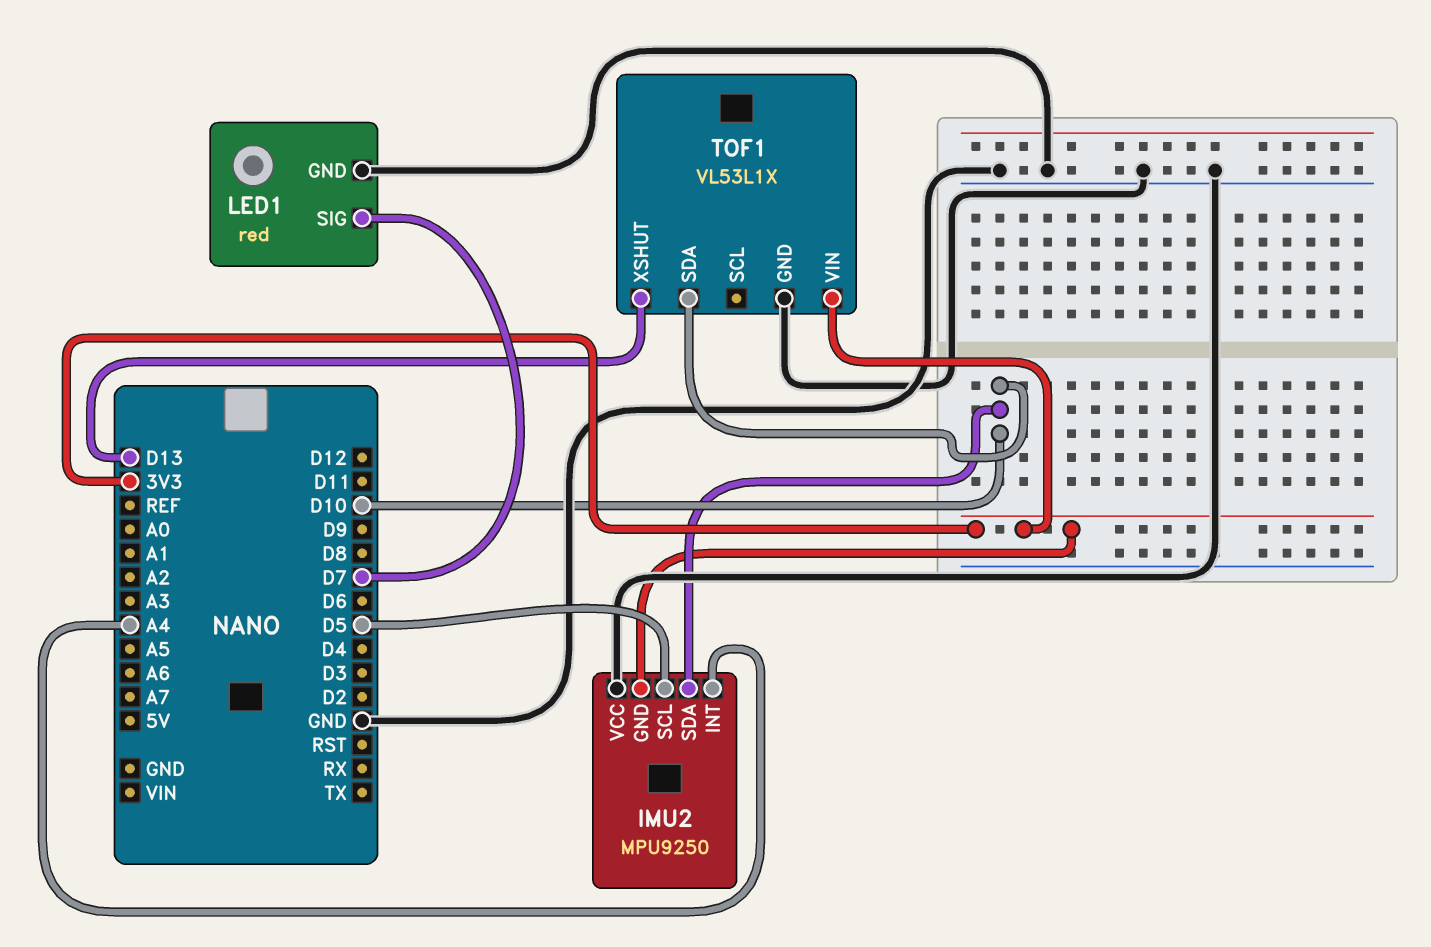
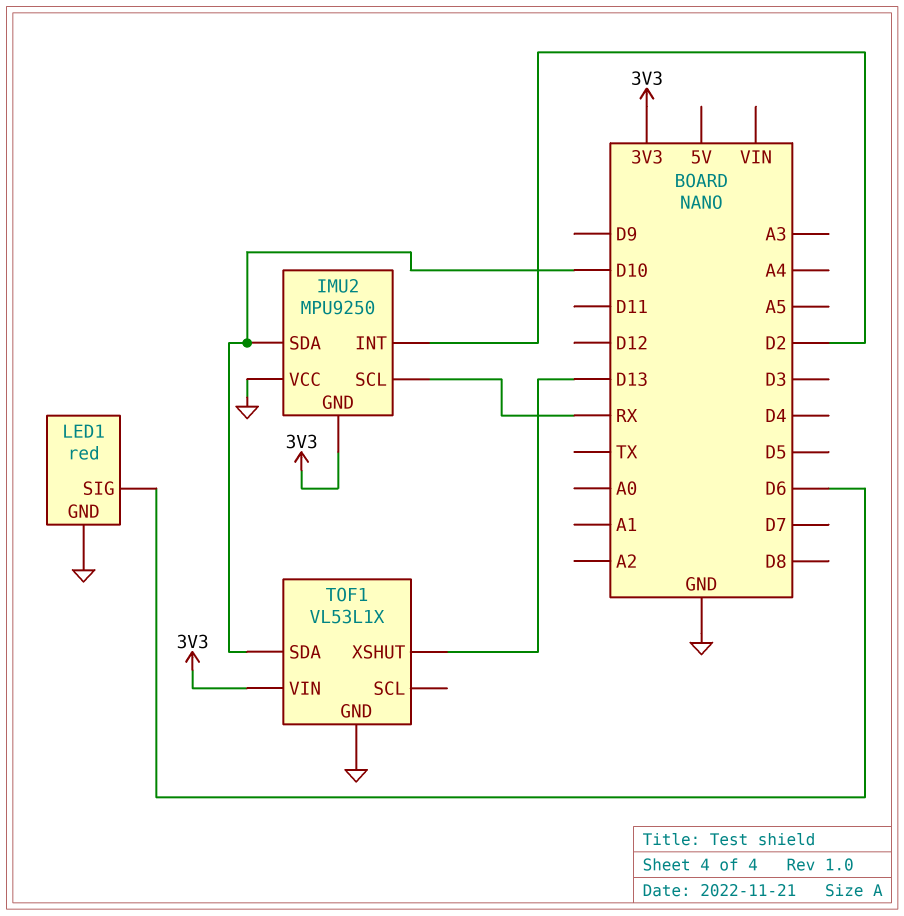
IMU2 pin INT: A4 -> D2
IMU2 pin SCL: D5 -> RX
LED1 pin SIG: D7 -> D6

